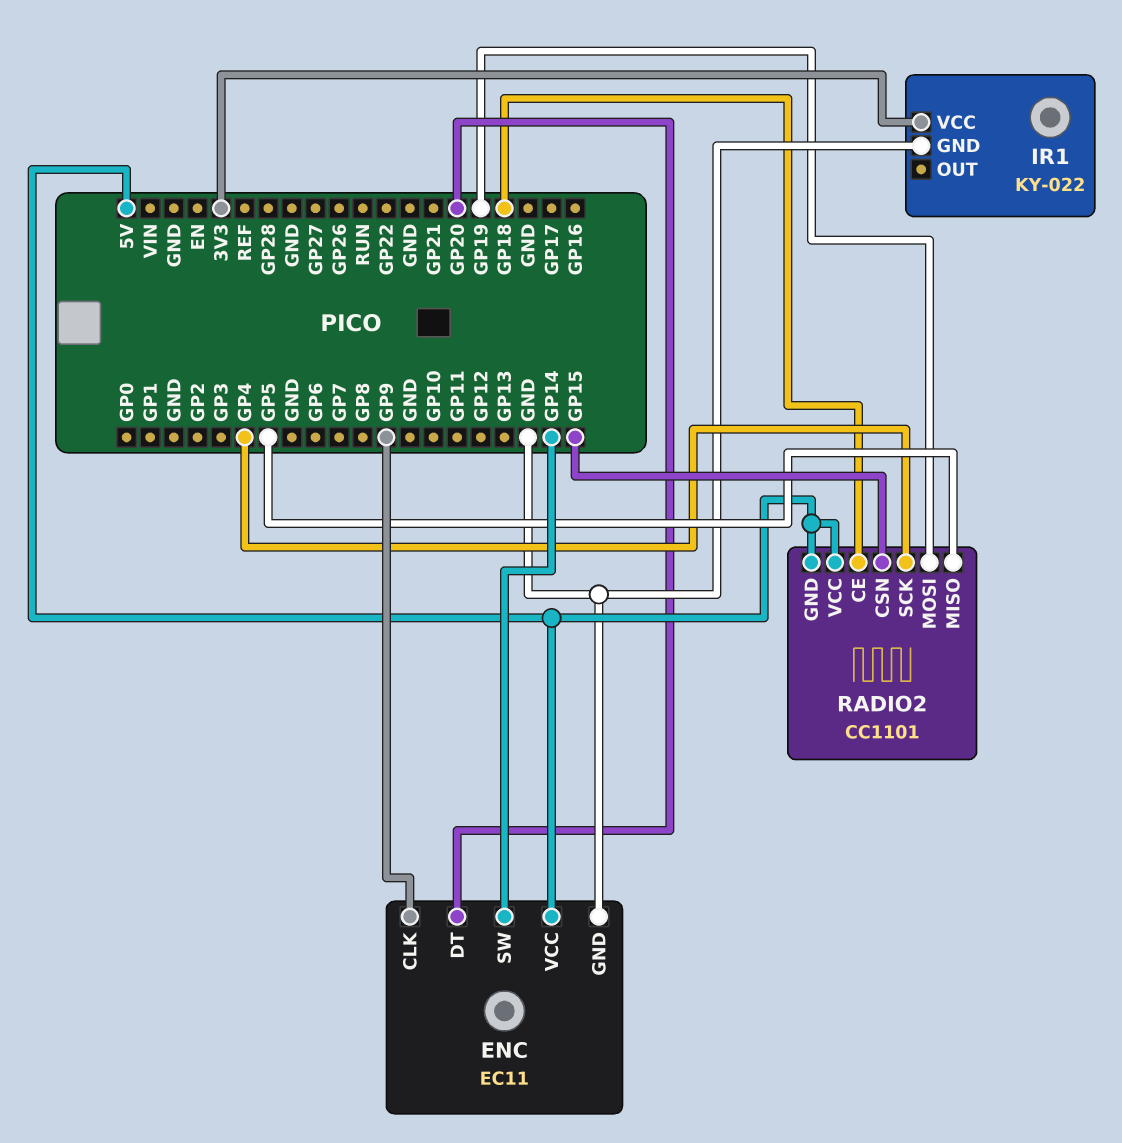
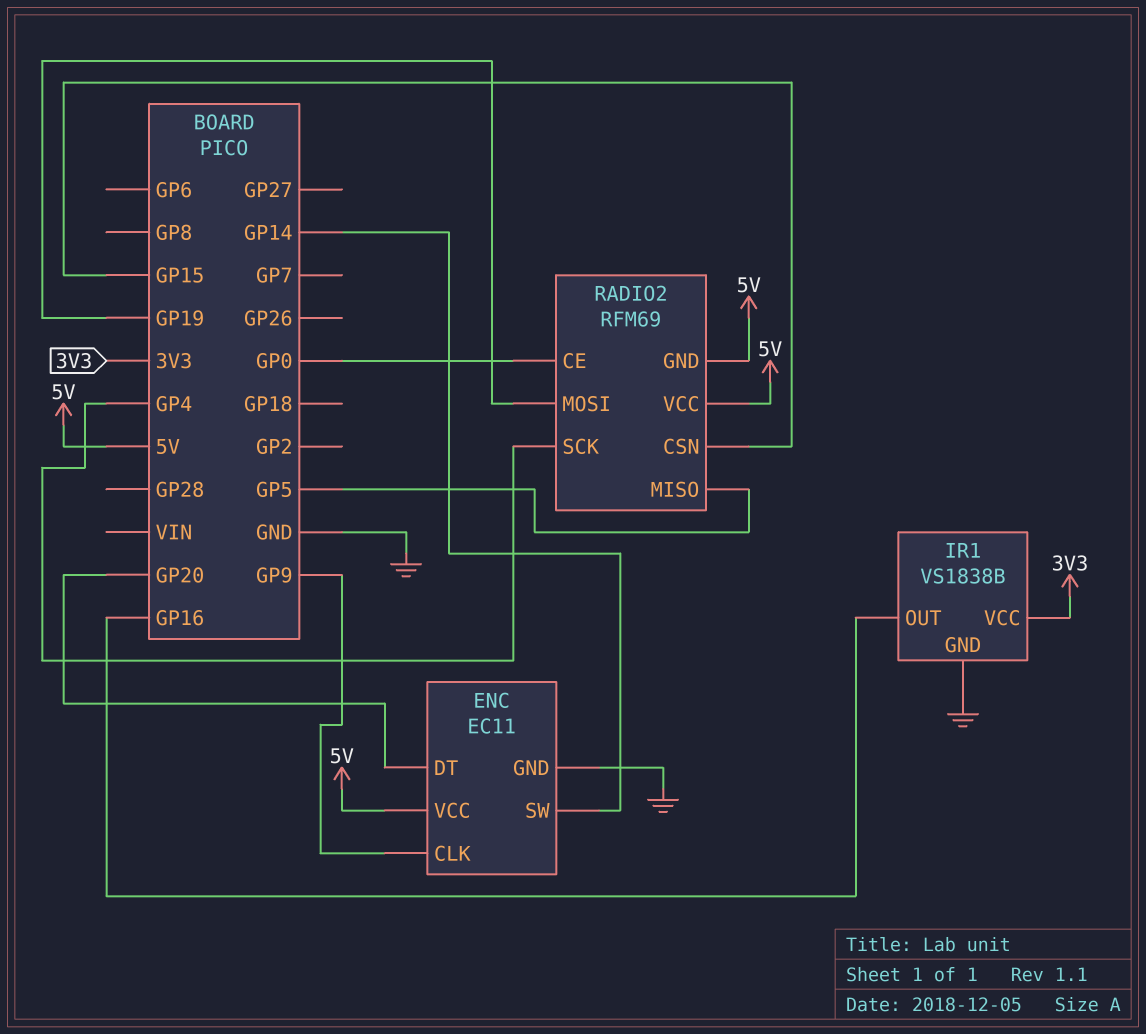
IR1: KY-022 -> VS1838B
IR1 pin OUT: none -> GP16
RADIO2: CC1101 -> RFM69
RADIO2 pin CE: GP18 -> GP0

